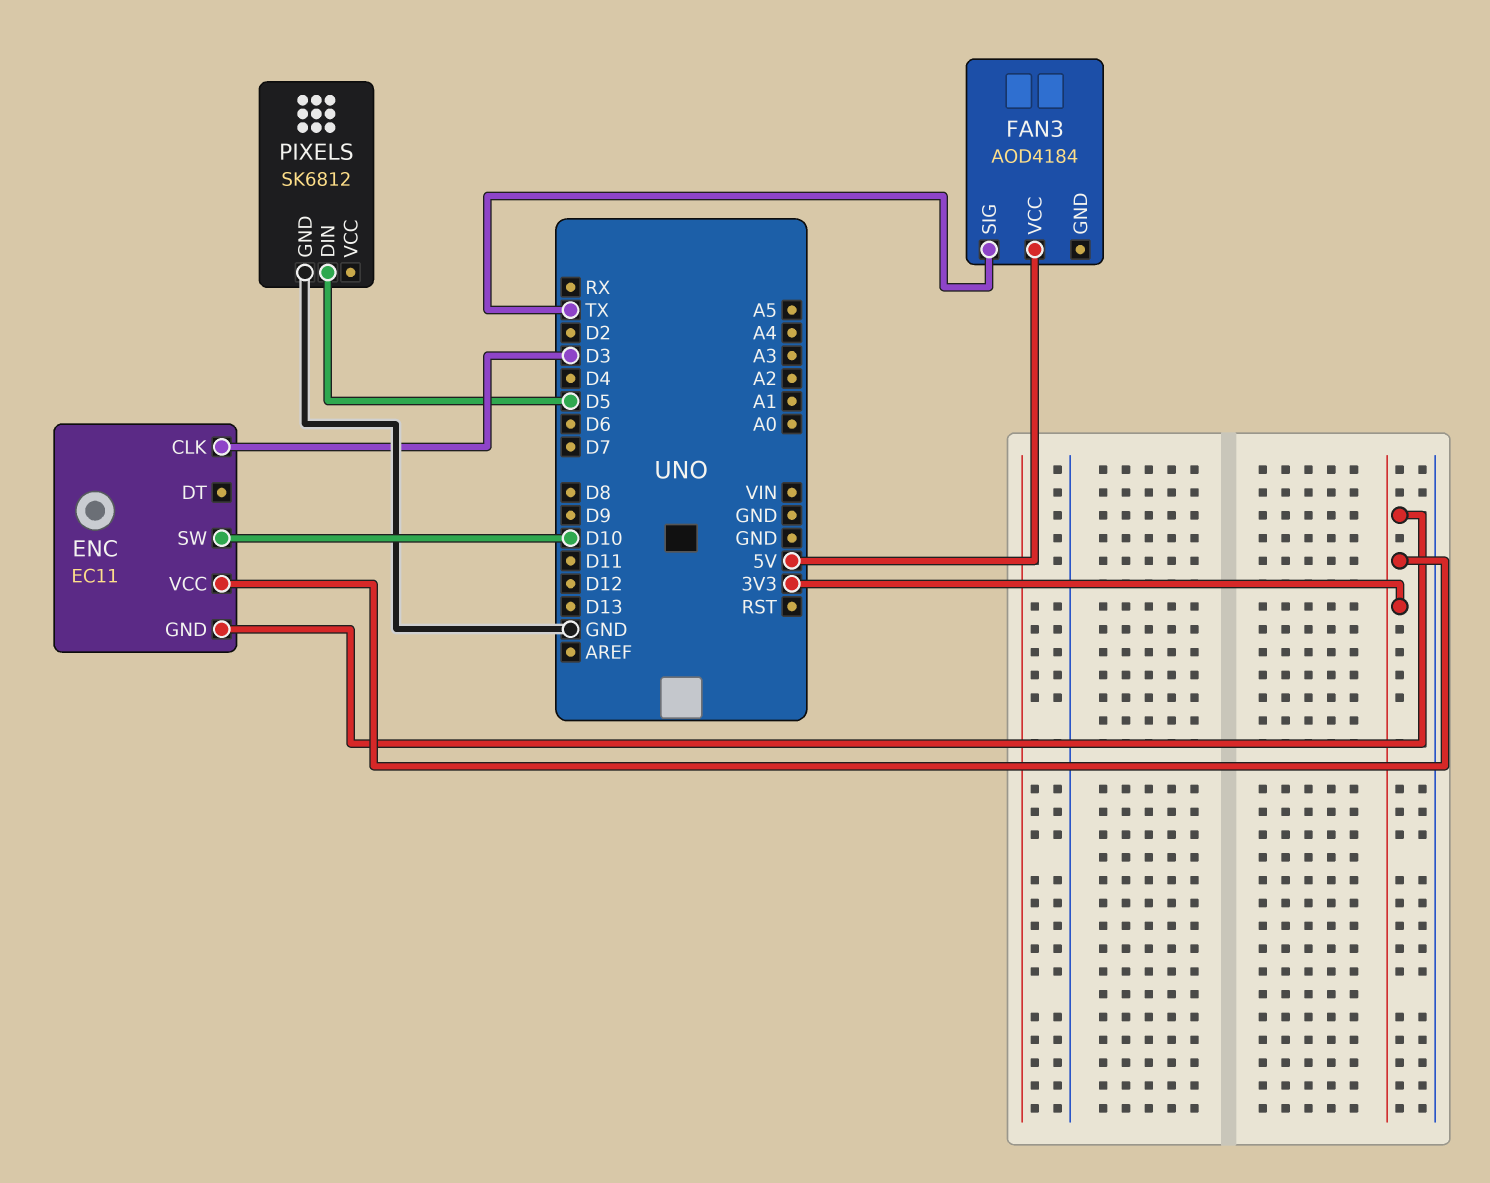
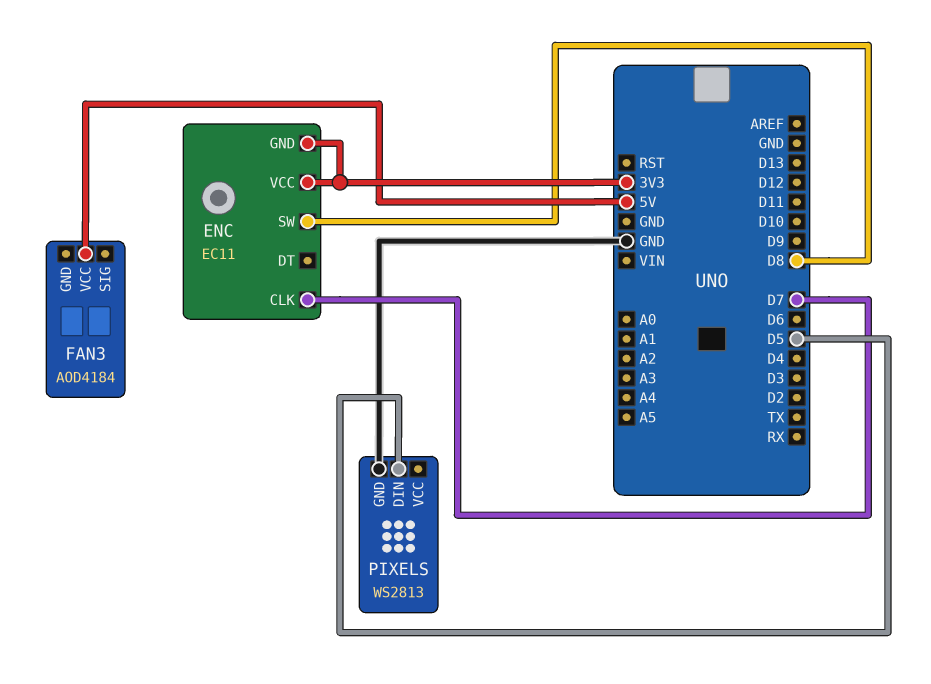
ENC pin CLK: D3 -> D7
ENC pin SW: D10 -> D8
FAN3 pin SIG: TX -> none
PIXELS: SK6812 -> WS2813

